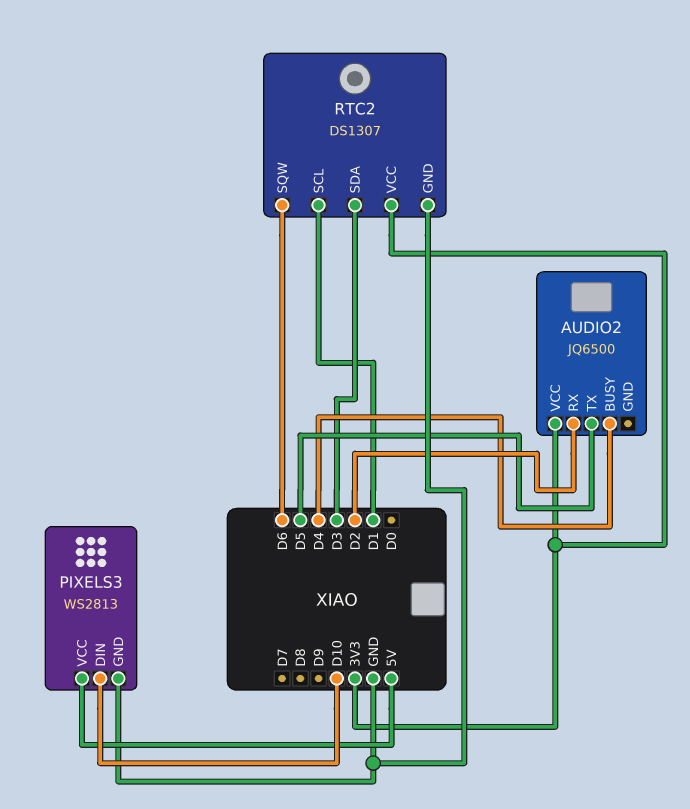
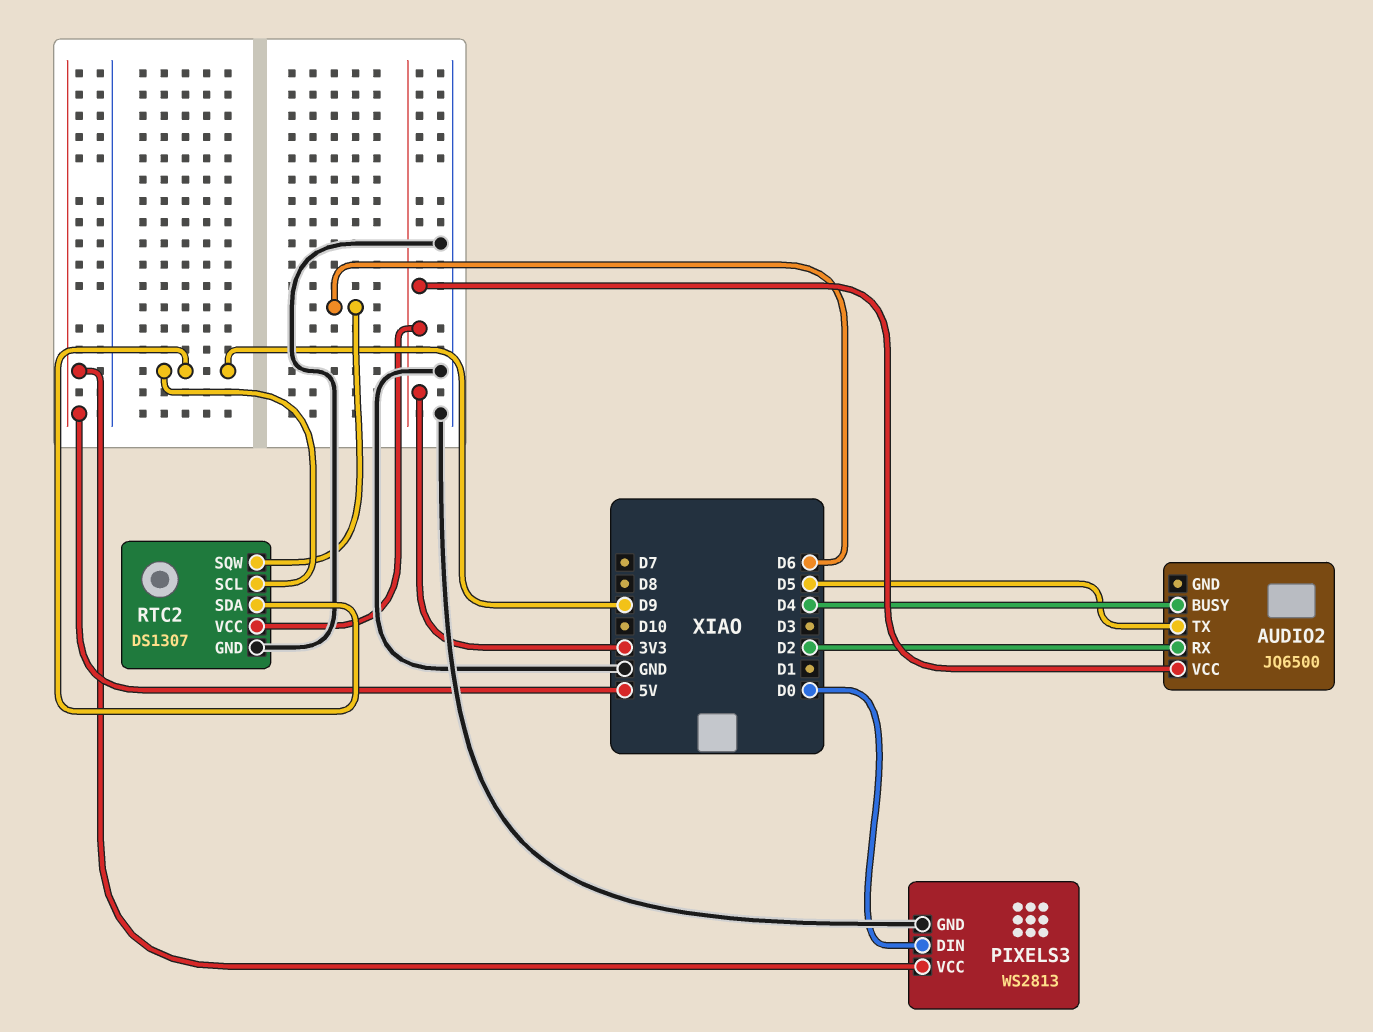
PIXELS3 pin DIN: D10 -> D0
RTC2 pin SCL: D1 -> D9
RTC2 pin SDA: D3 -> D9

